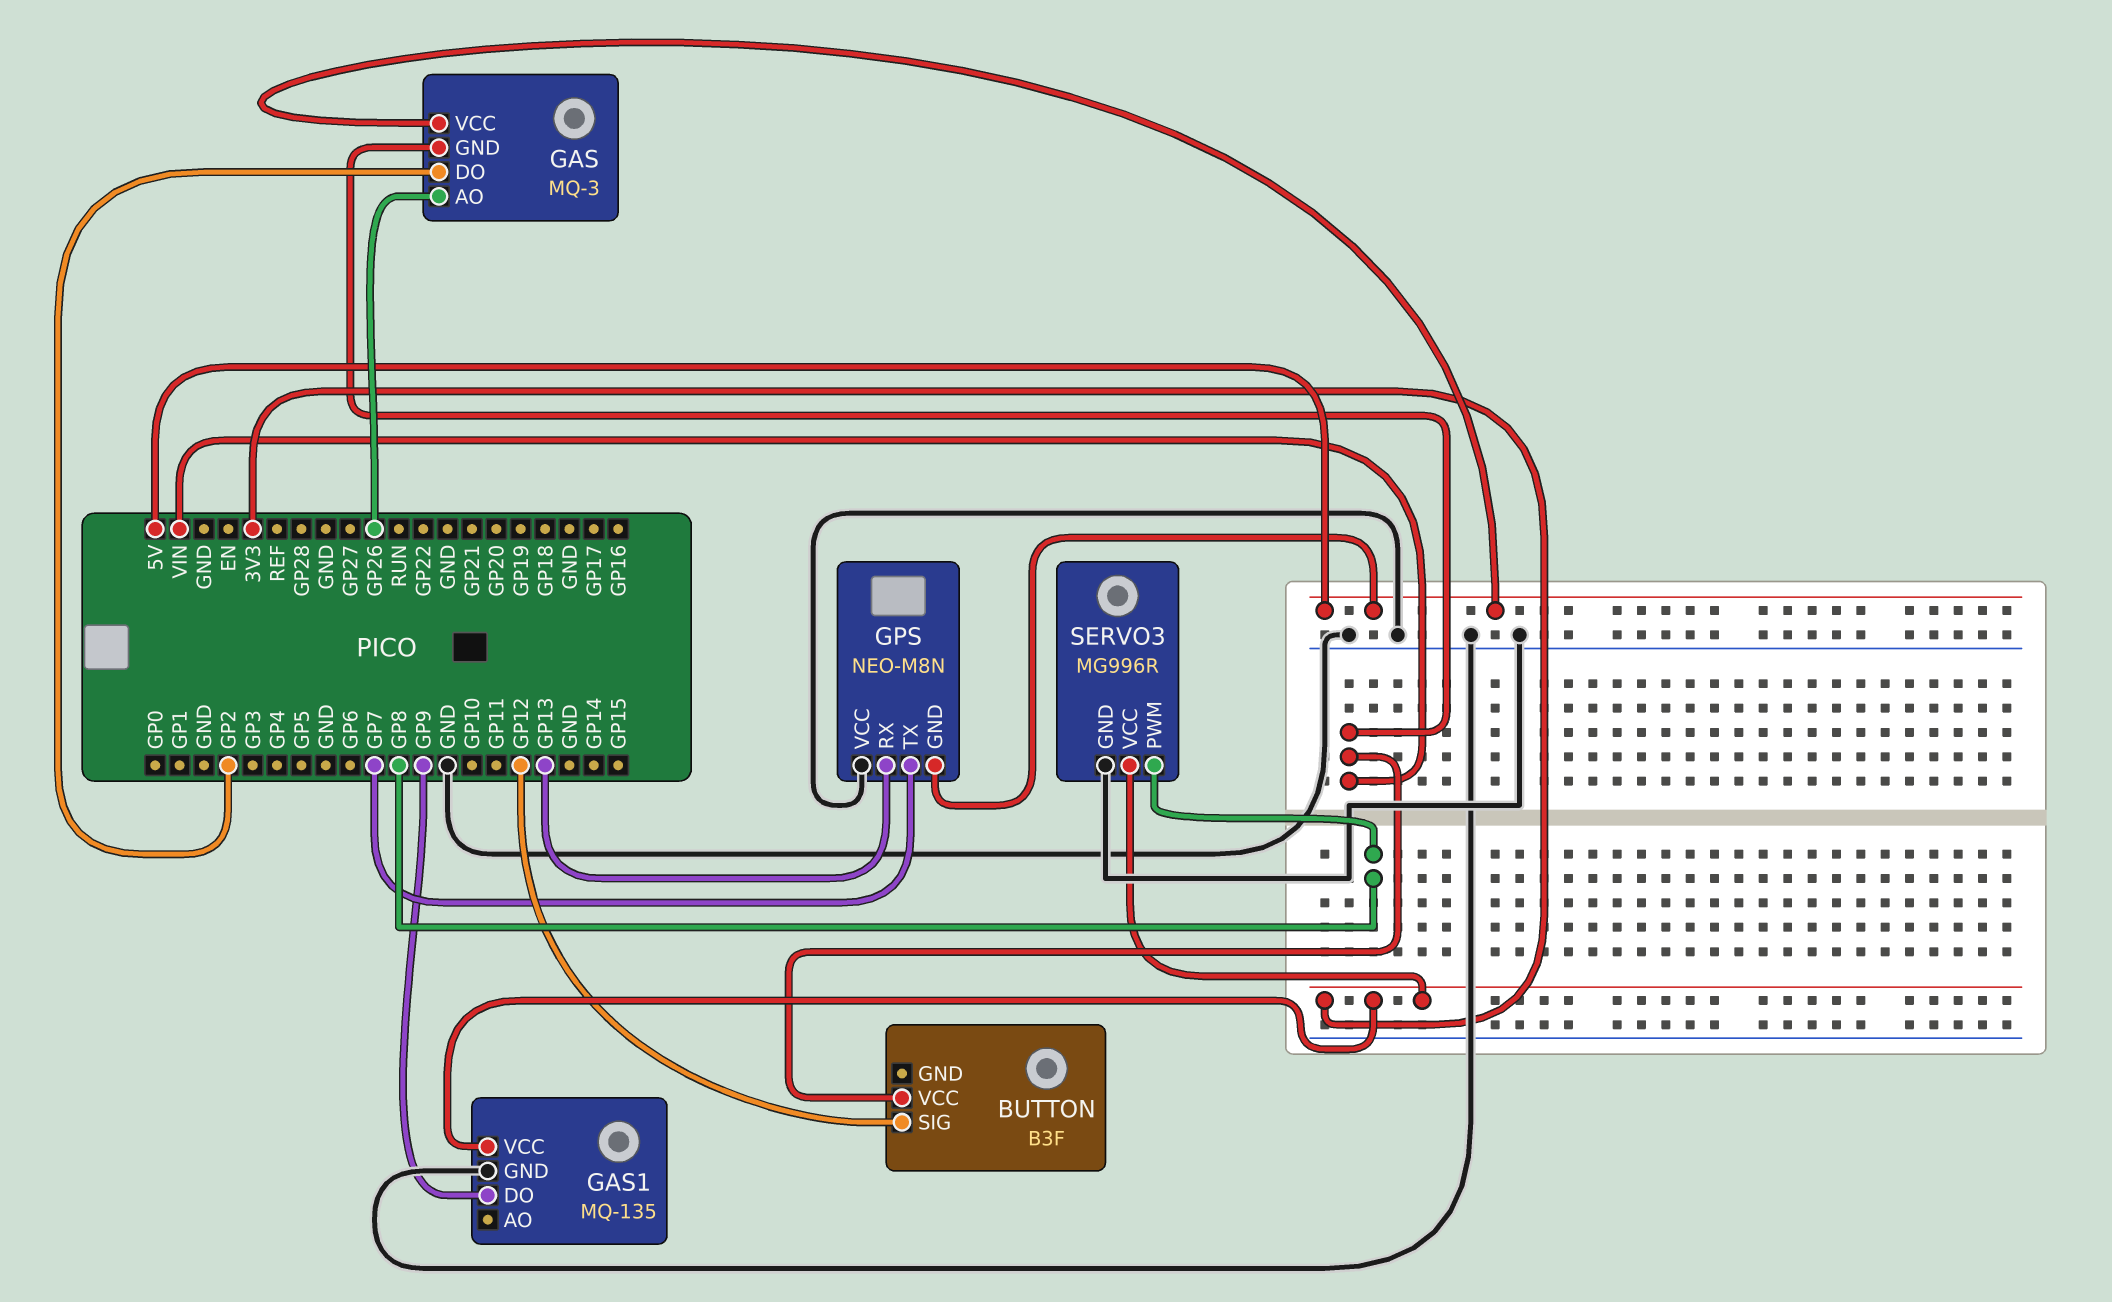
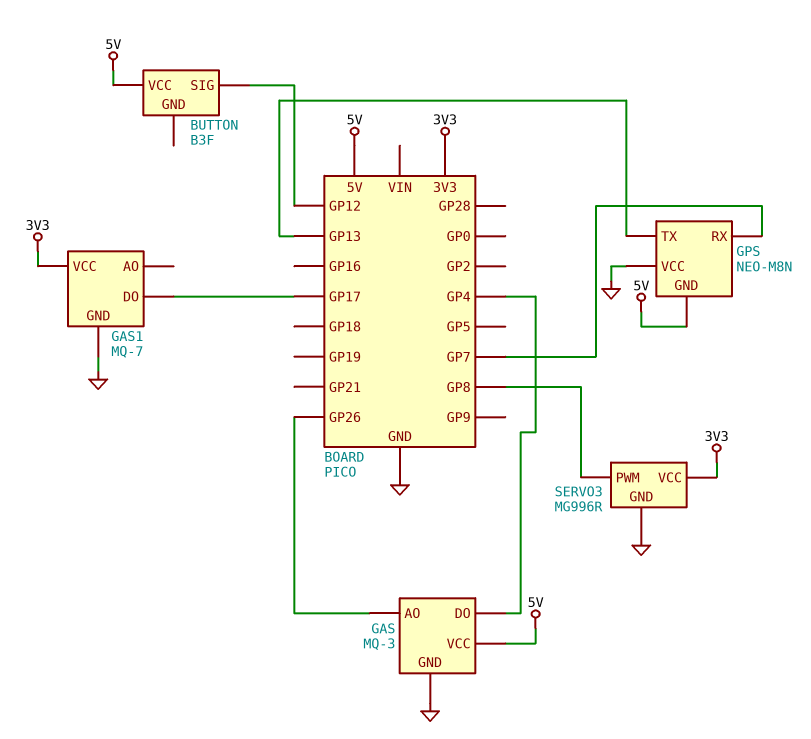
BUTTON pin VCC: VIN -> 5V
GAS pin DO: GP2 -> GP4
GAS pin GND: VIN -> GND
GAS1: MQ-135 -> MQ-7
GAS1 pin DO: GP9 -> GP17
GPS pin RX: GP13 -> GP7
GPS pin TX: GP7 -> GP13

